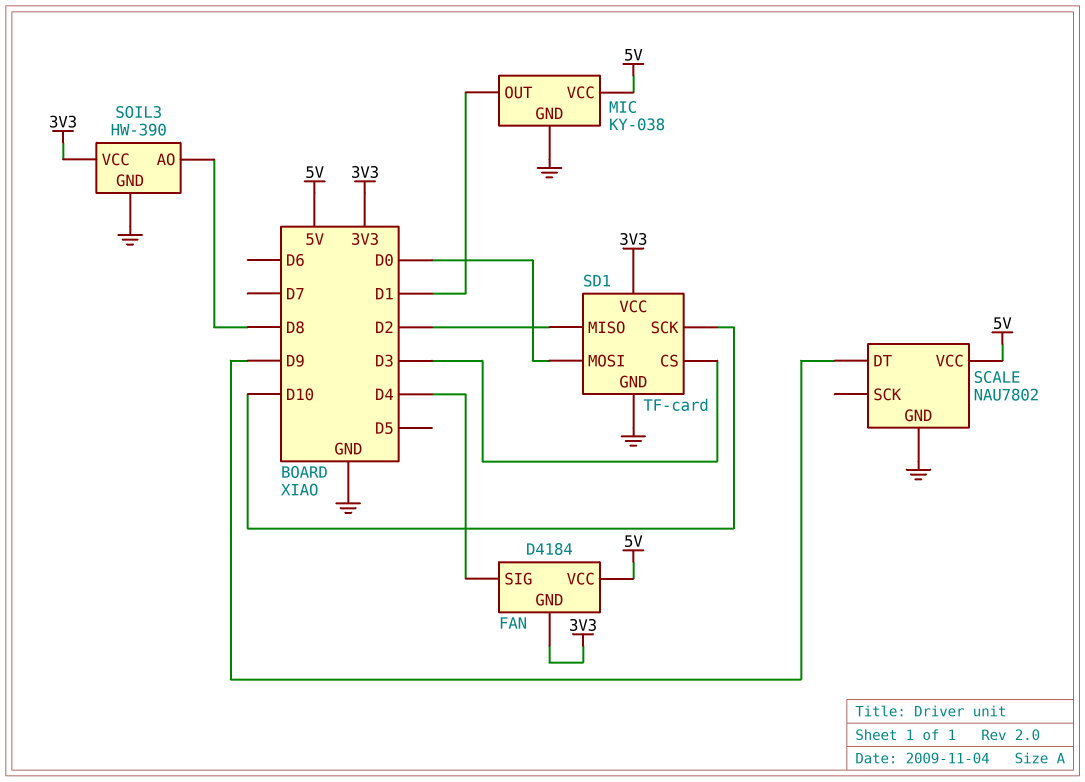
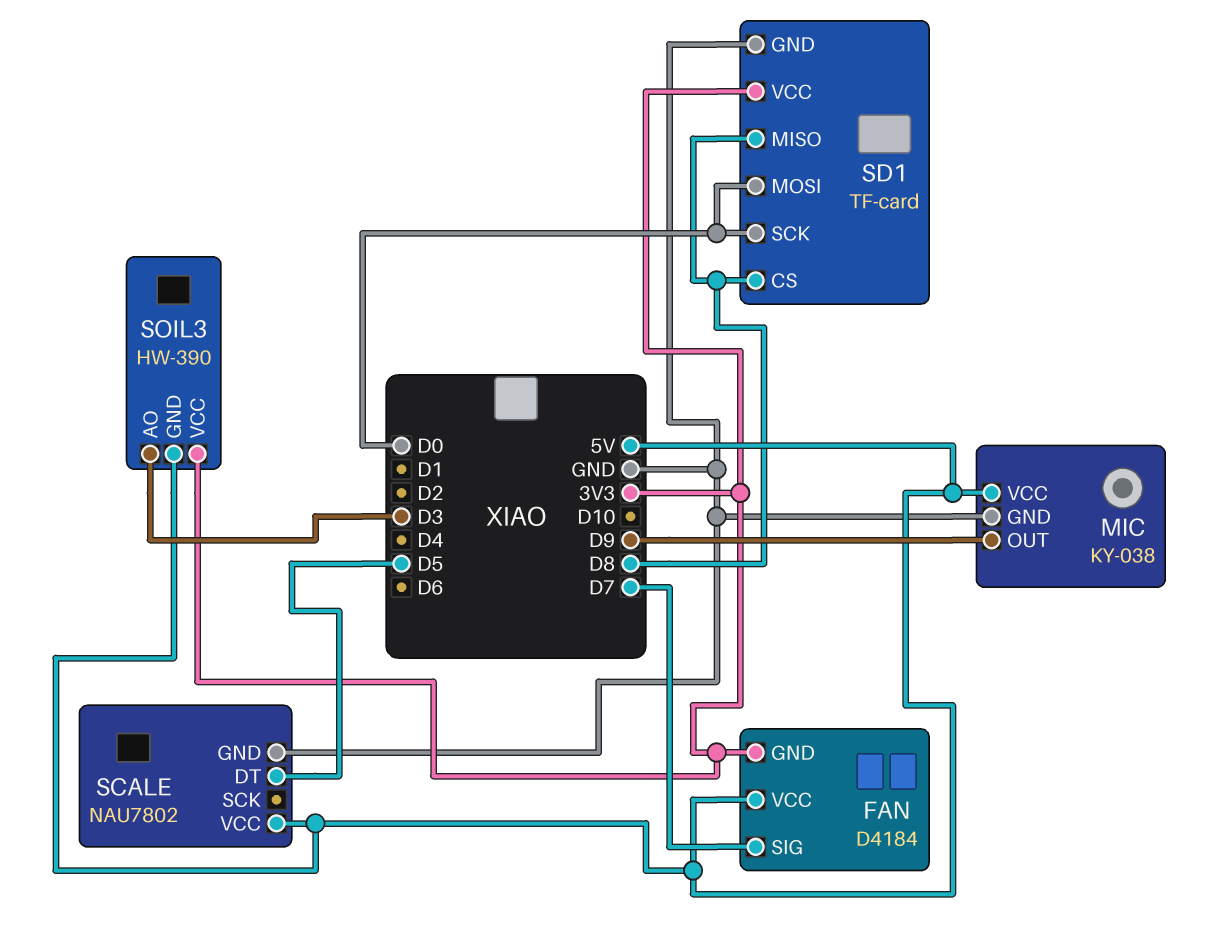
FAN pin SIG: D4 -> D7
MIC pin OUT: D1 -> D9
SCALE pin DT: D9 -> D5
SD1 pin CS: D3 -> D8
SD1 pin MISO: D2 -> D8
SD1 pin SCK: D10 -> D0
SOIL3 pin AO: D8 -> D3
SOIL3 pin GND: GND -> 5V

